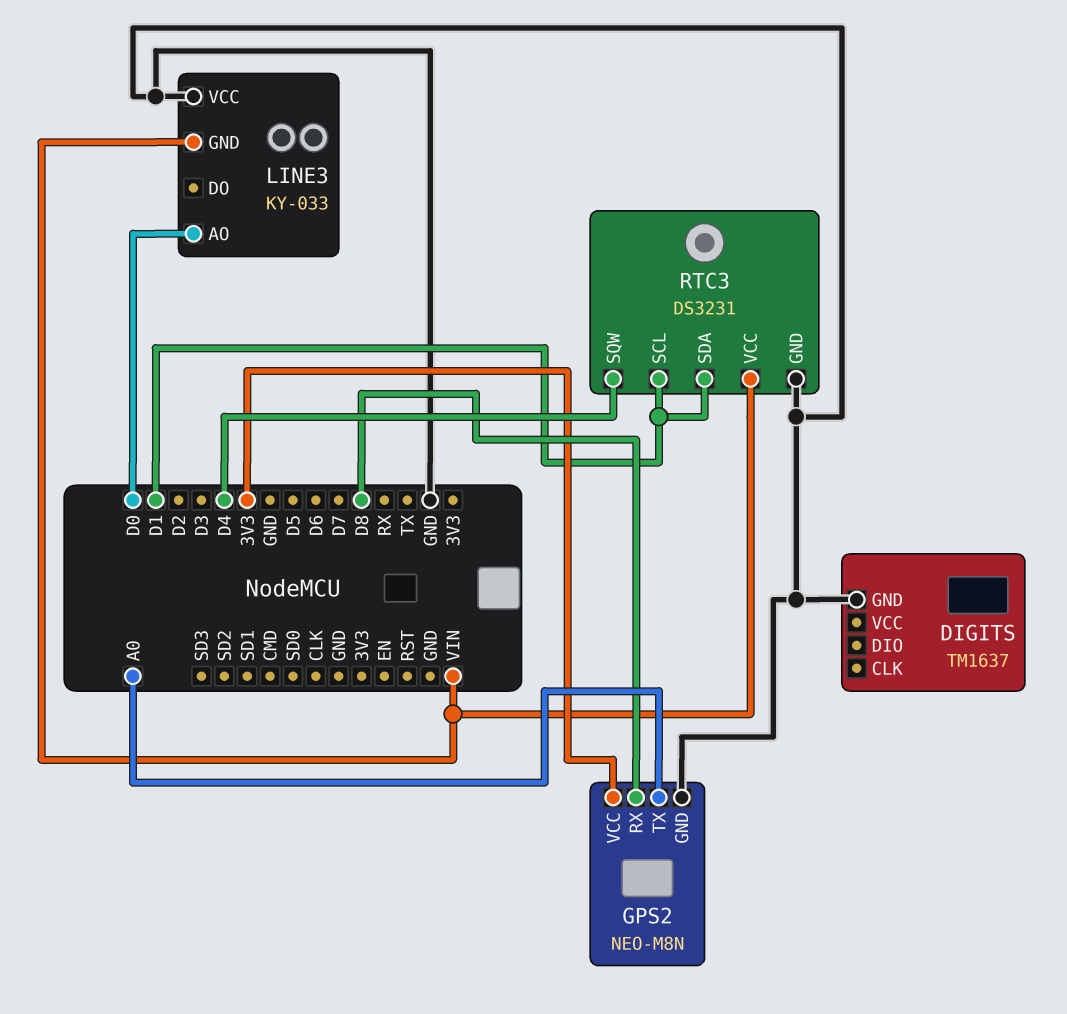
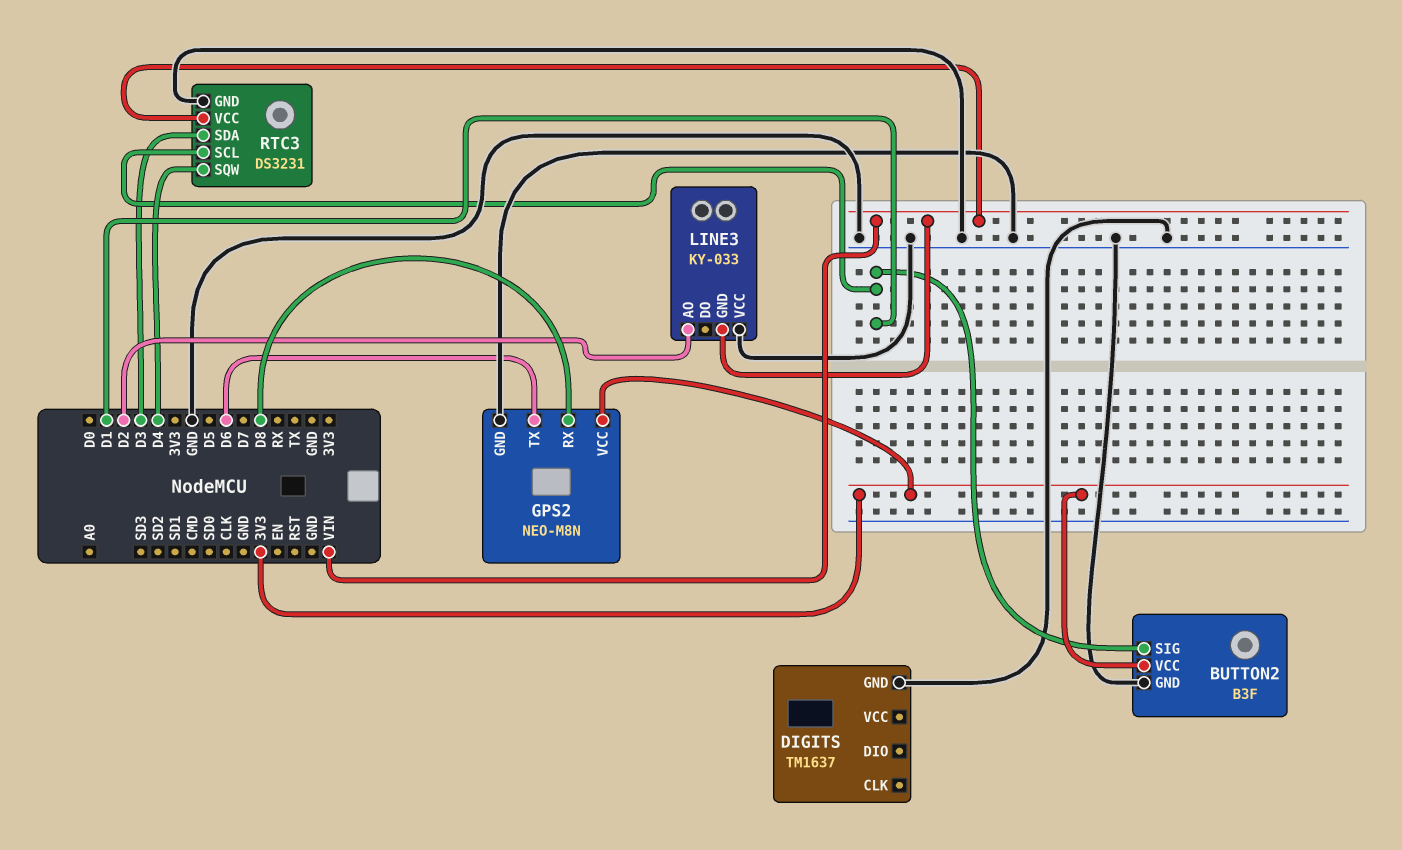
BUTTON2: none -> B3F
BUTTON2 pin GND: none -> GND
BUTTON2 pin SIG: none -> D1
BUTTON2 pin VCC: none -> 3V3
GPS2 pin TX: A0 -> D6
LINE3 pin AO: D0 -> D2
RTC3 pin SDA: D1 -> D3

